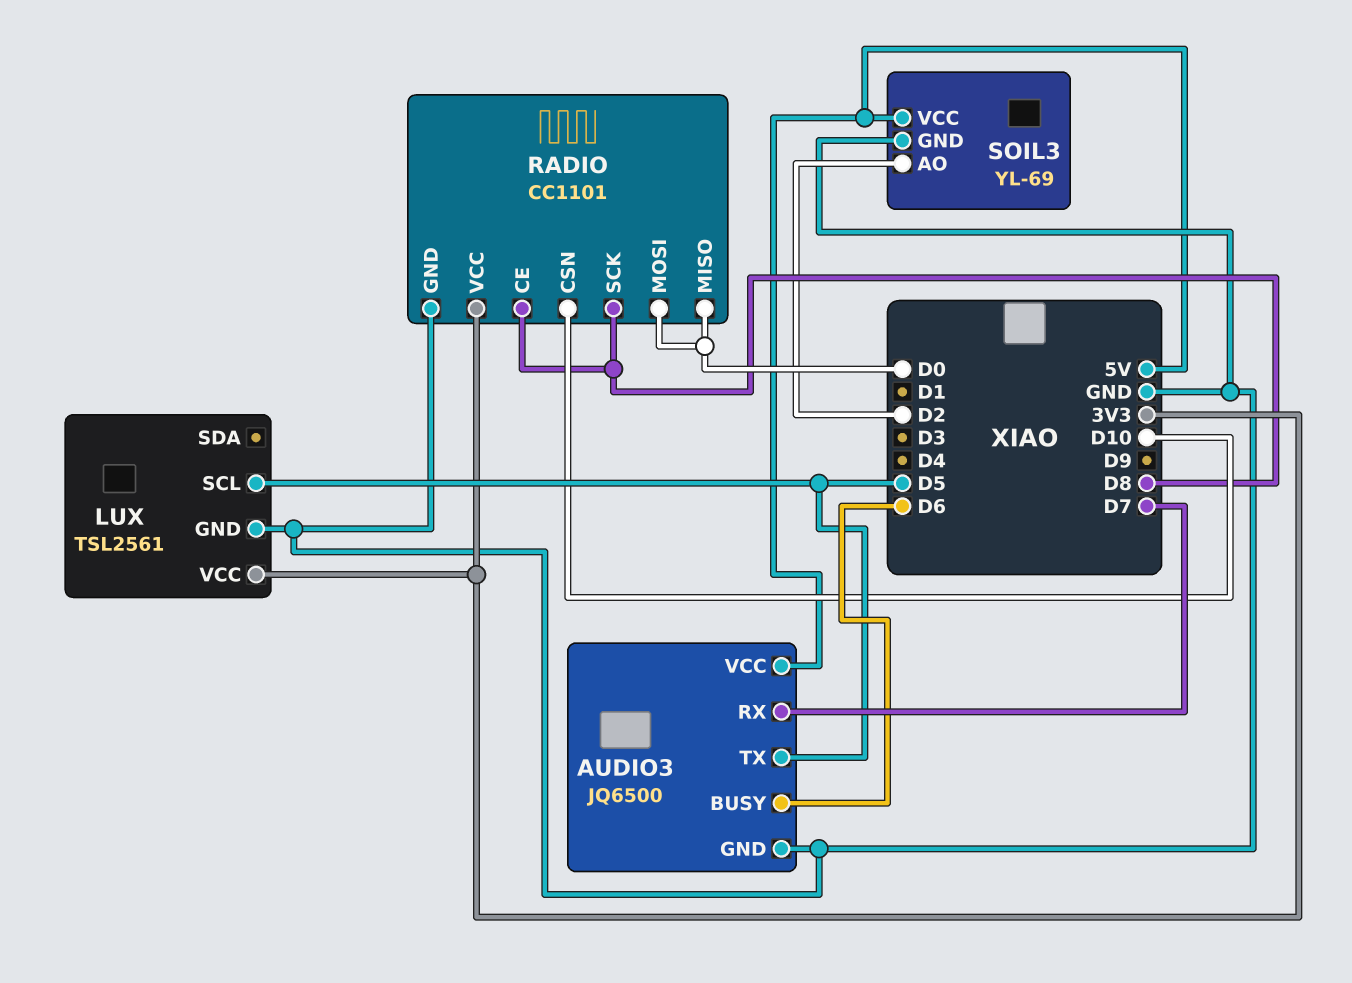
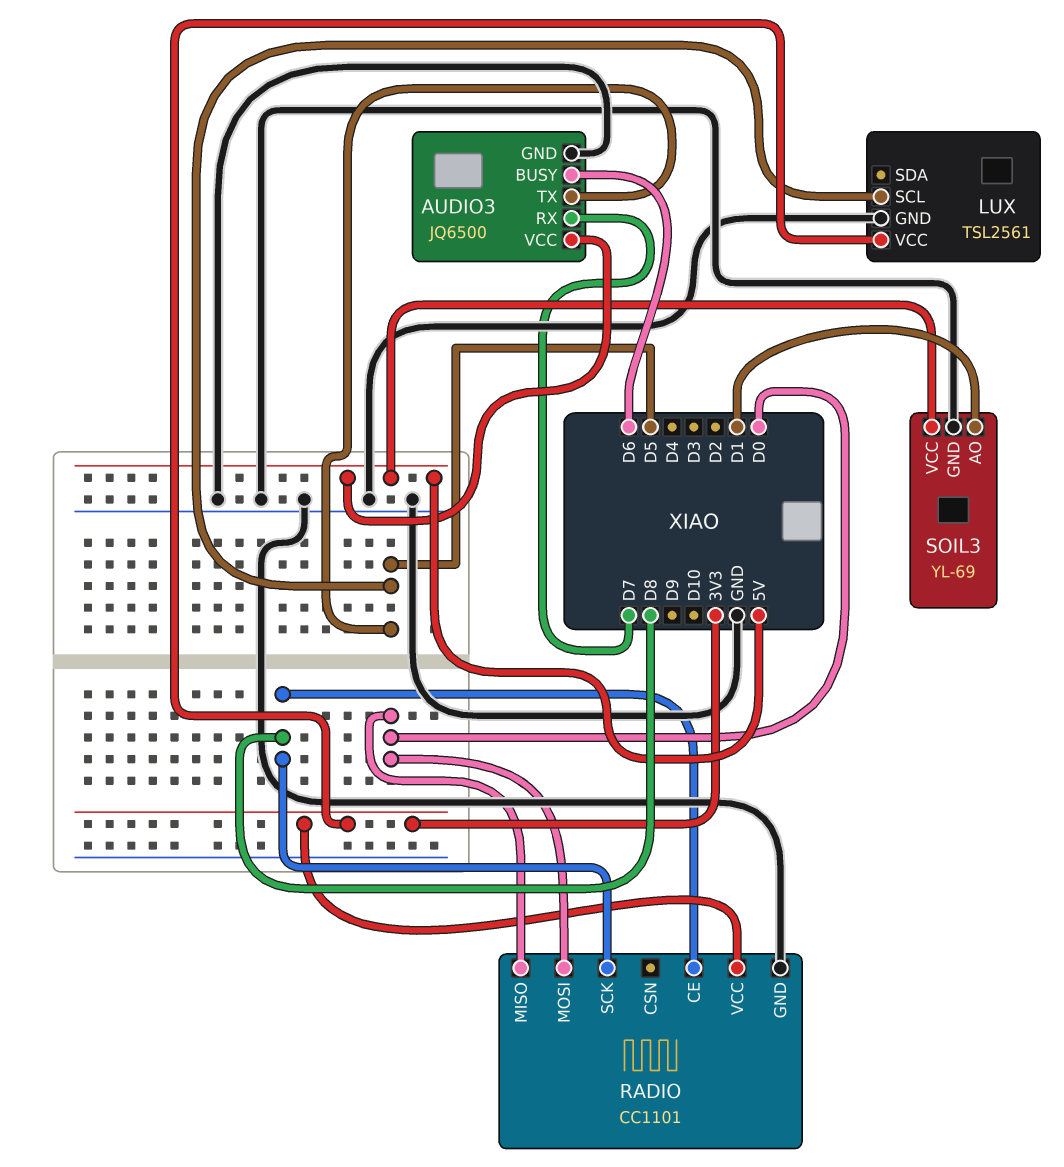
RADIO pin CSN: D10 -> none
SOIL3 pin AO: D2 -> D1

